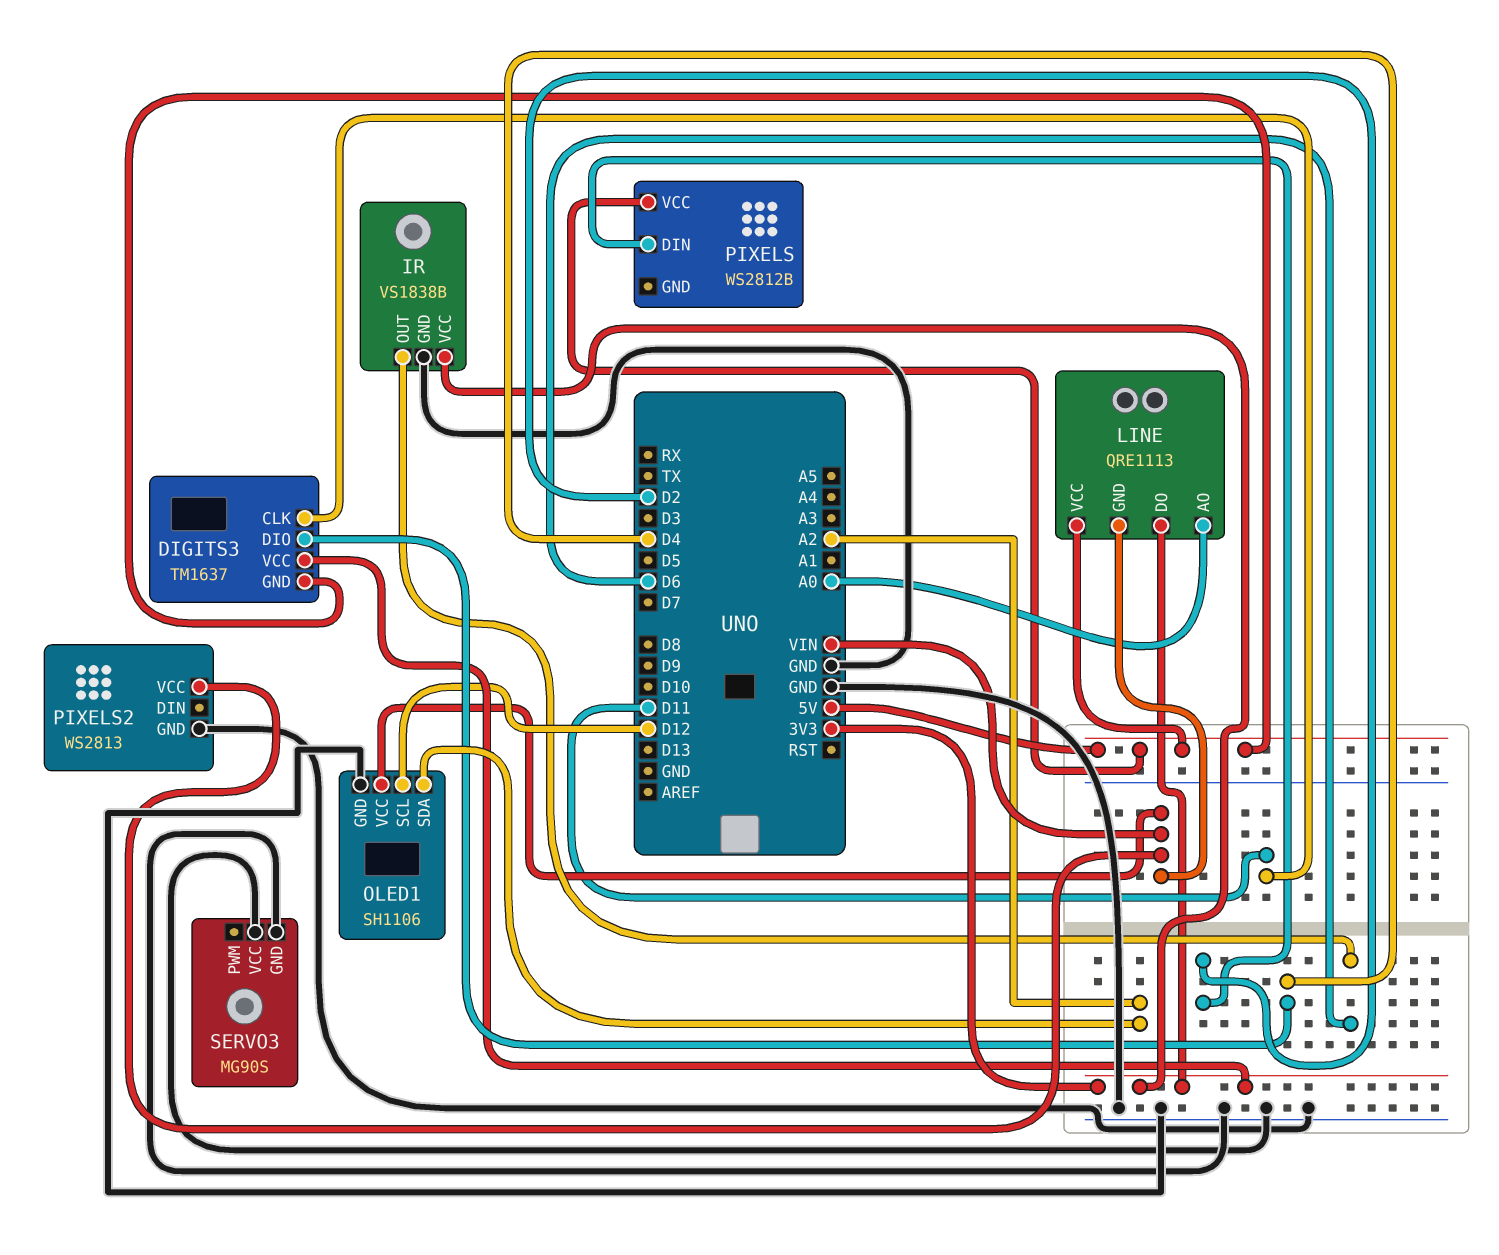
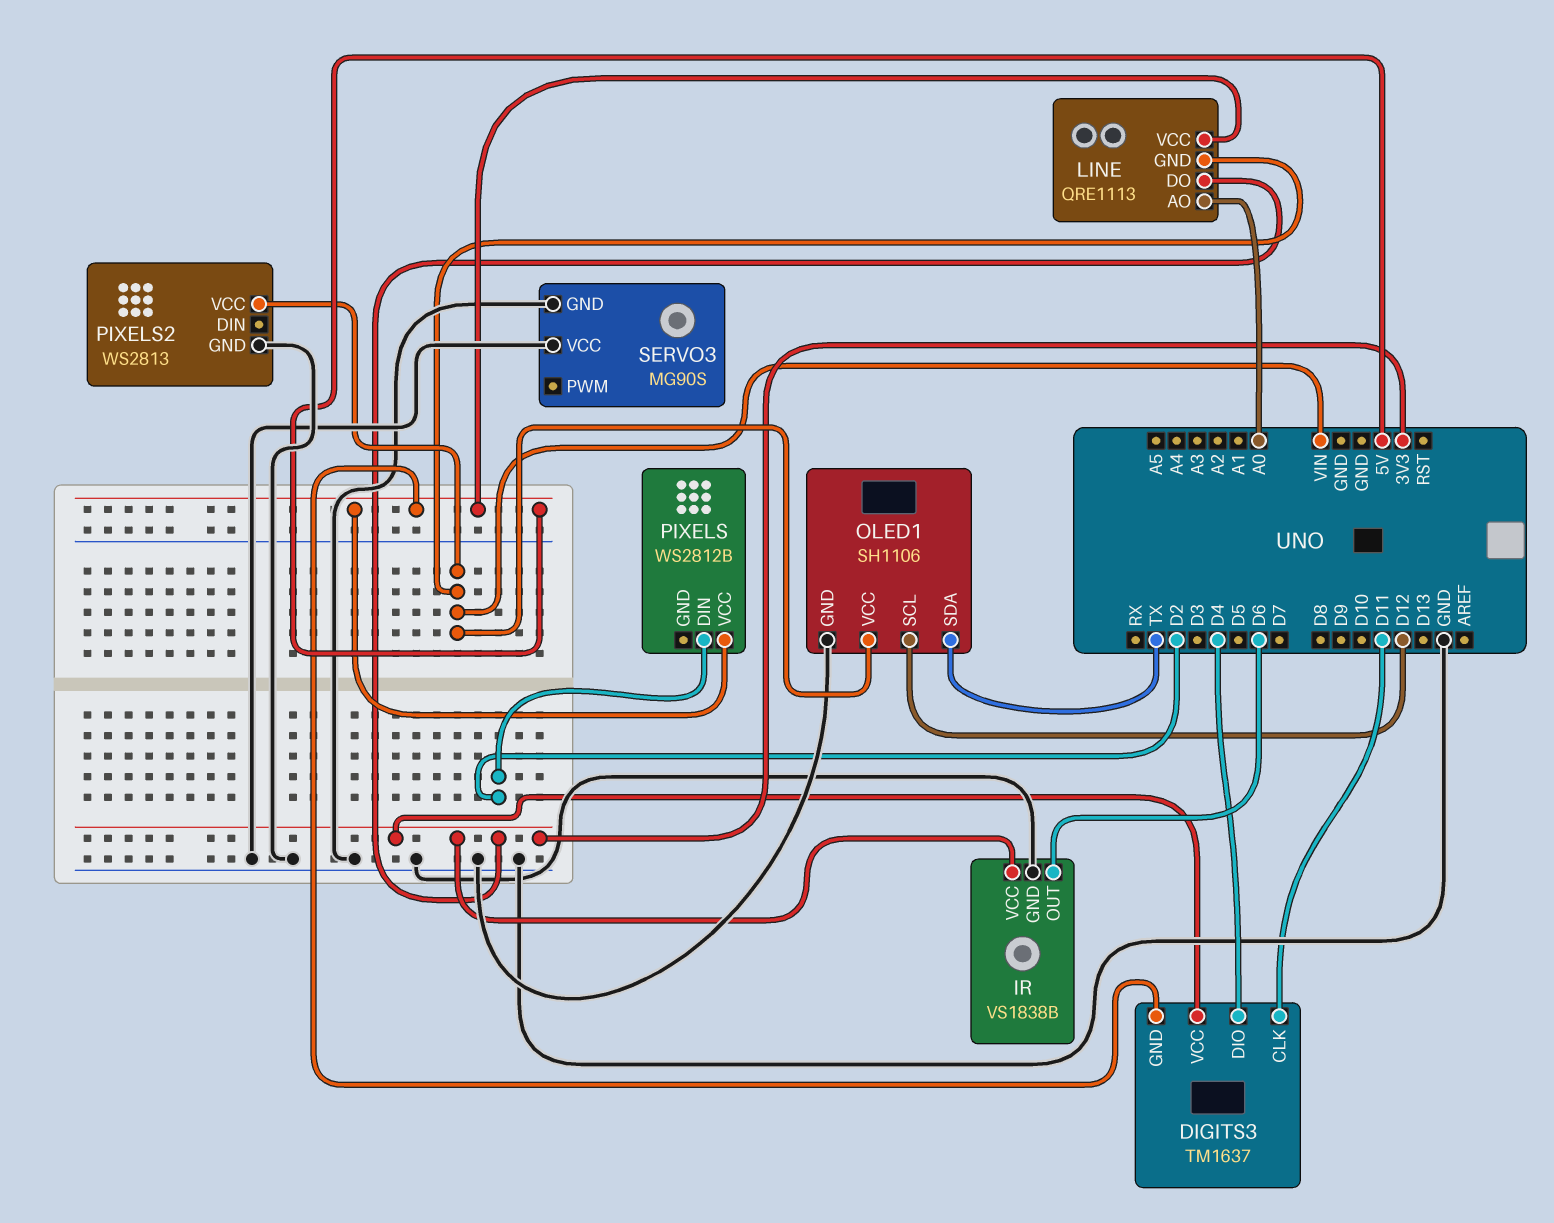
OLED1 pin SDA: A2 -> TX

